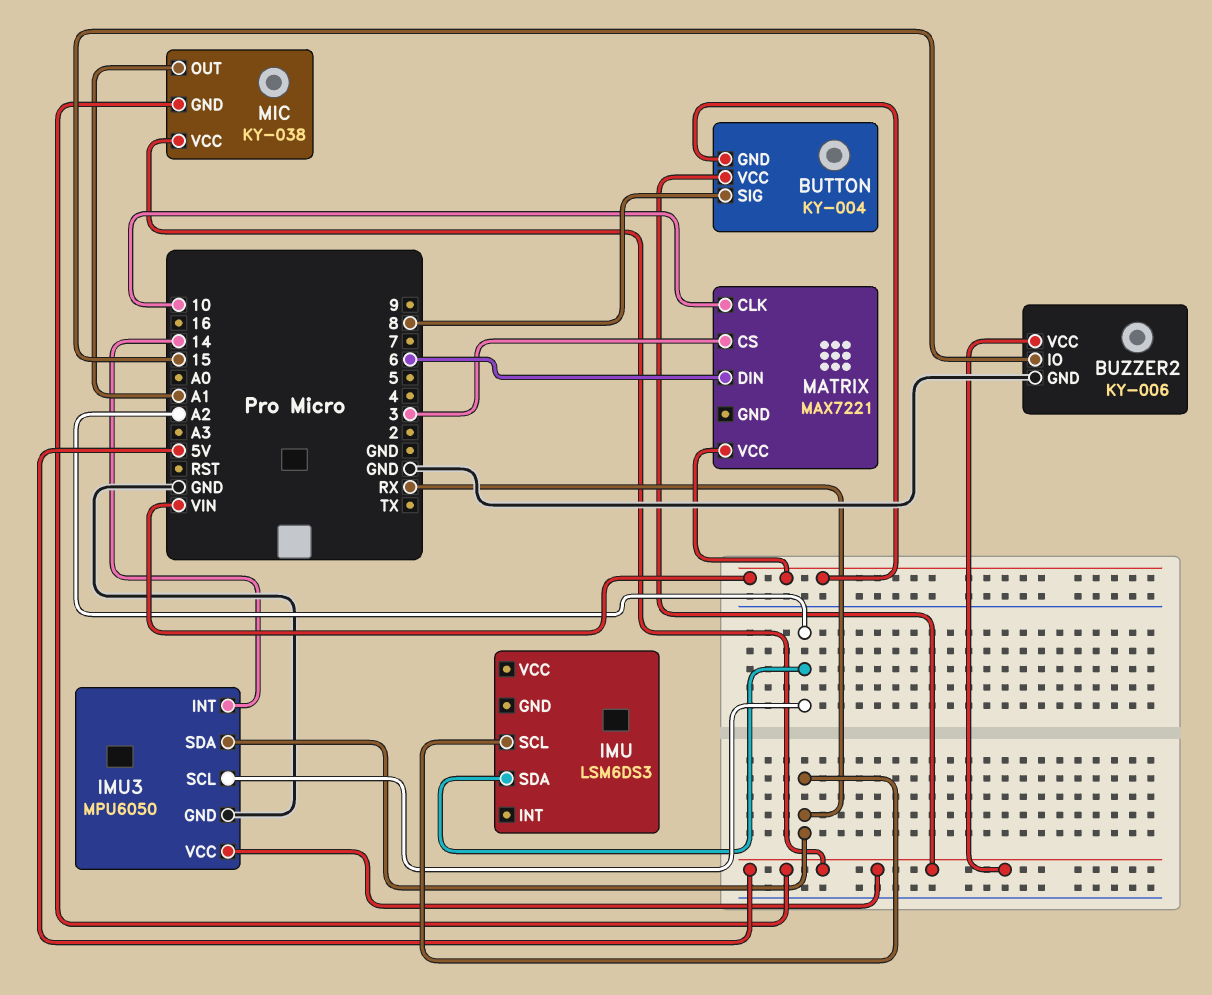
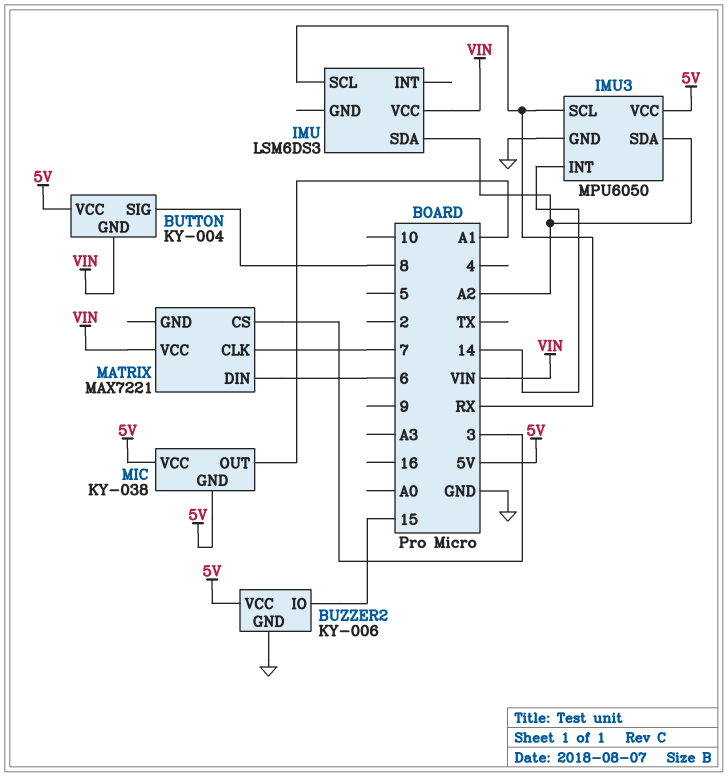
IMU pin VCC: none -> VIN
IMU3 pin SCL: A2 -> RX
IMU3 pin SDA: RX -> A2
MATRIX pin CLK: 10 -> 7

